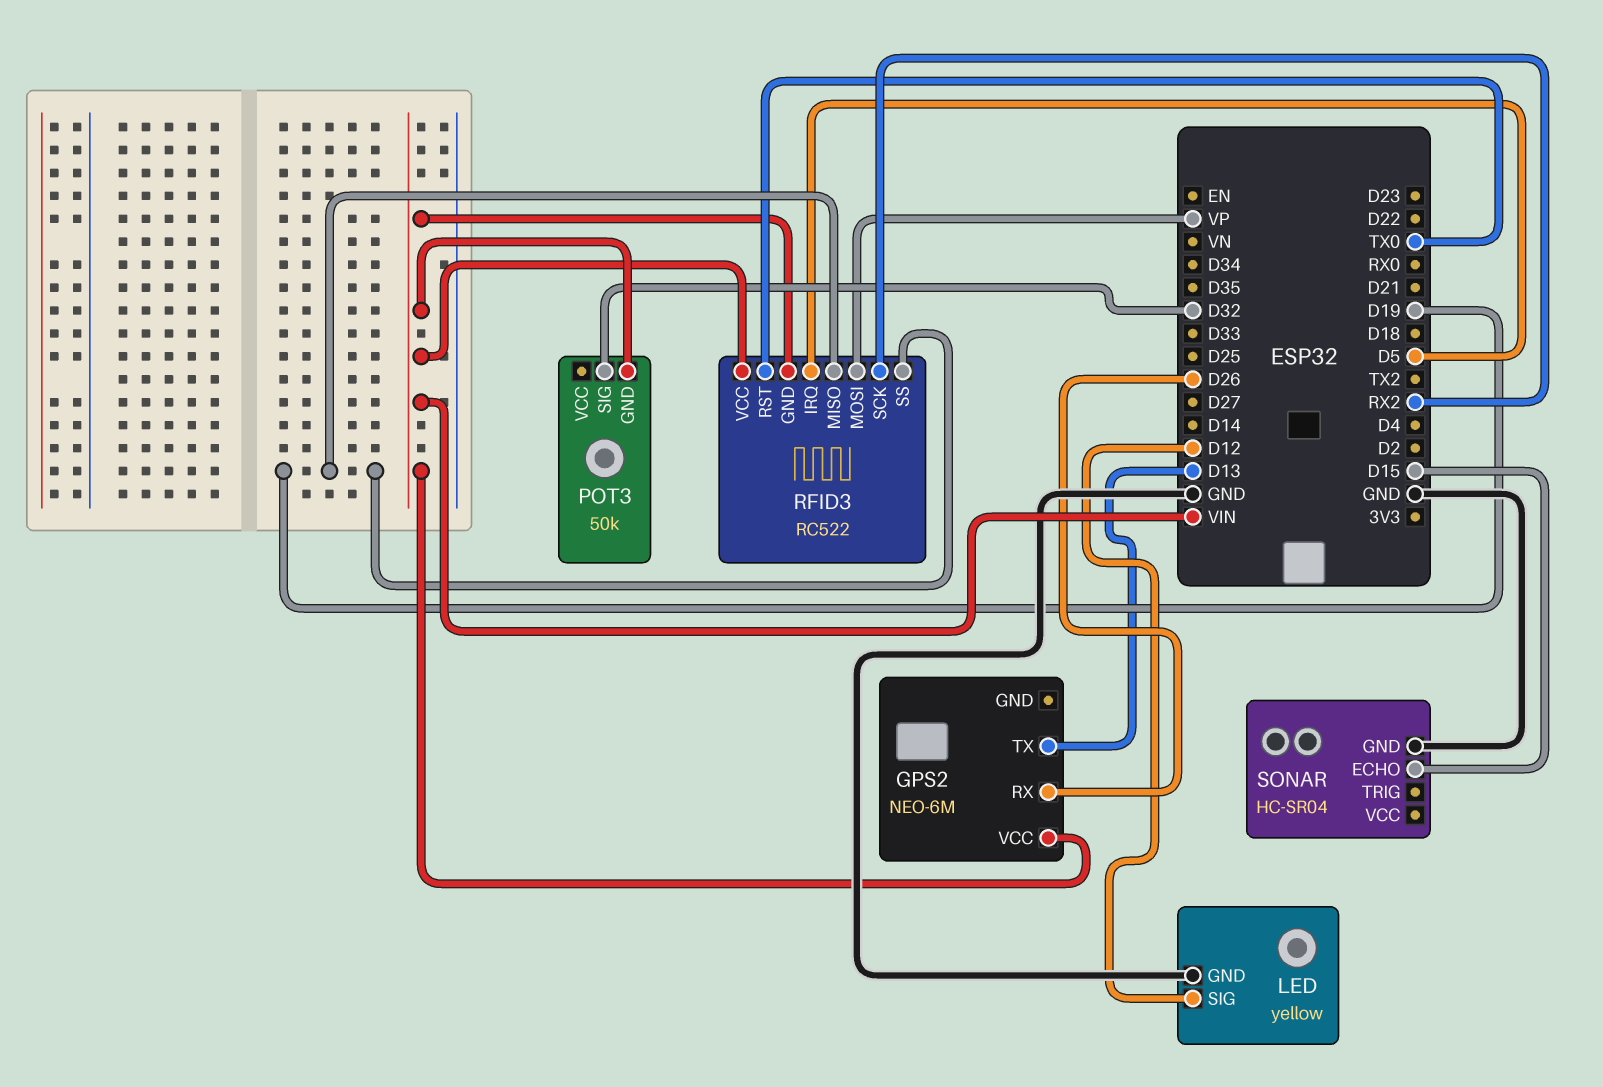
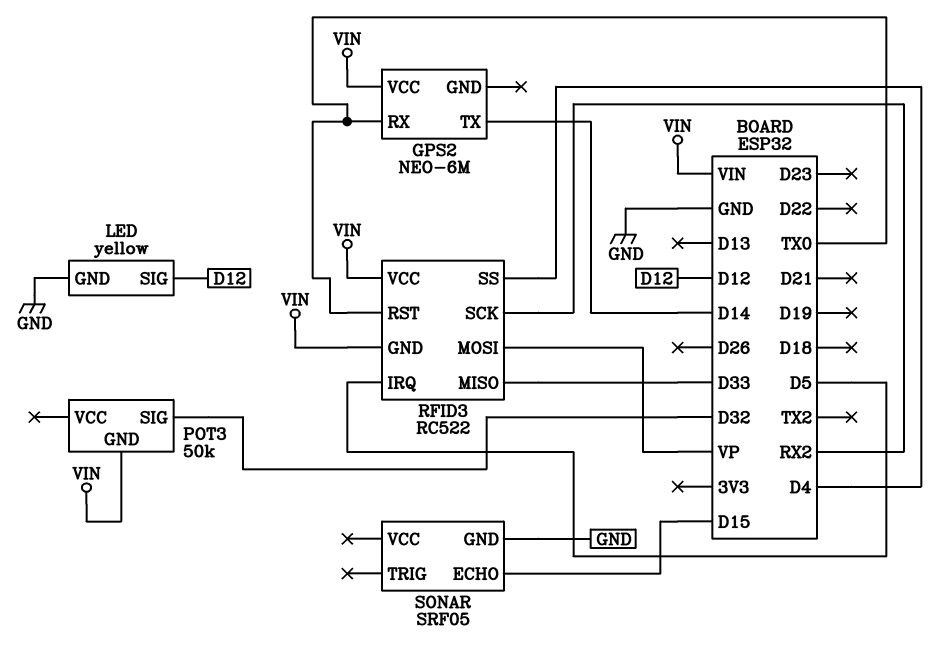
GPS2 pin RX: D26 -> TX0
GPS2 pin TX: D13 -> D14
RFID3 pin MISO: D19 -> D33
RFID3 pin SS: D19 -> D4
SONAR: HC-SR04 -> SRF05

